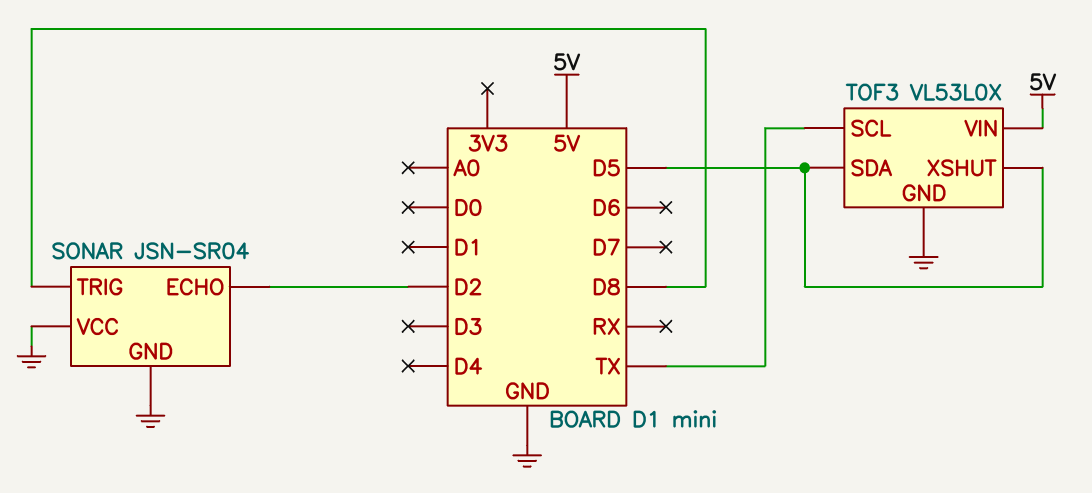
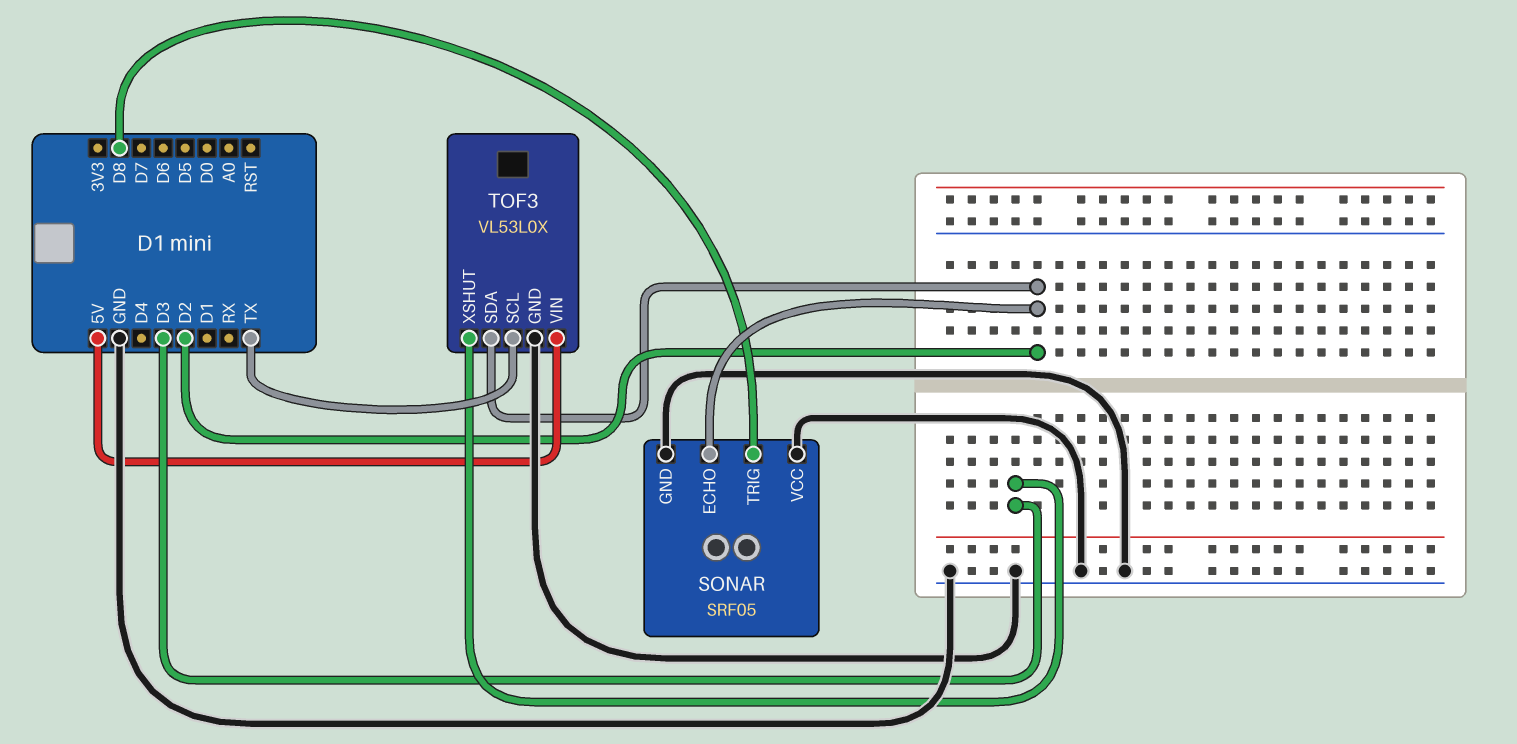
SONAR: JSN-SR04 -> SRF05
TOF3 pin SDA: D5 -> D2
TOF3 pin XSHUT: D5 -> D3

